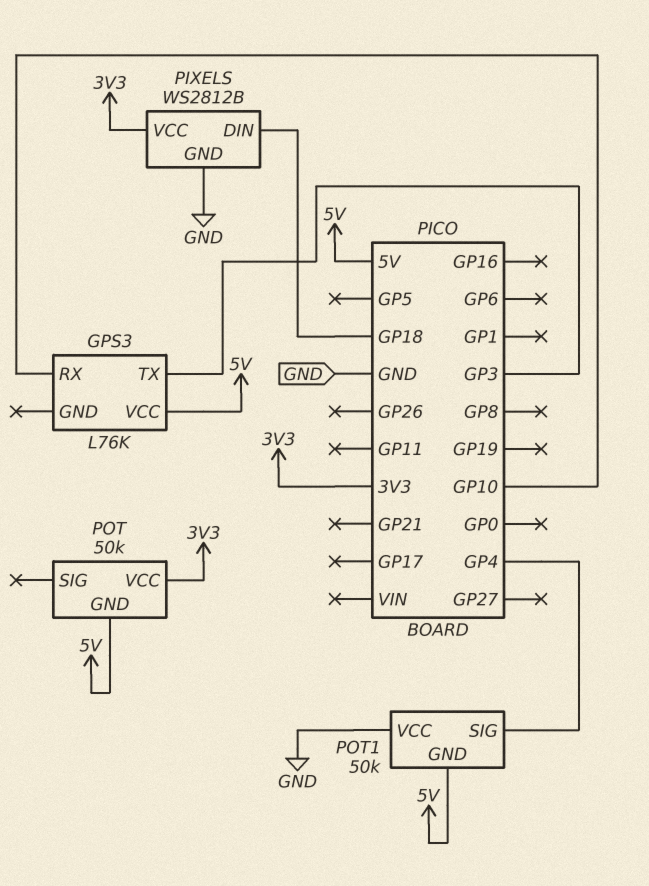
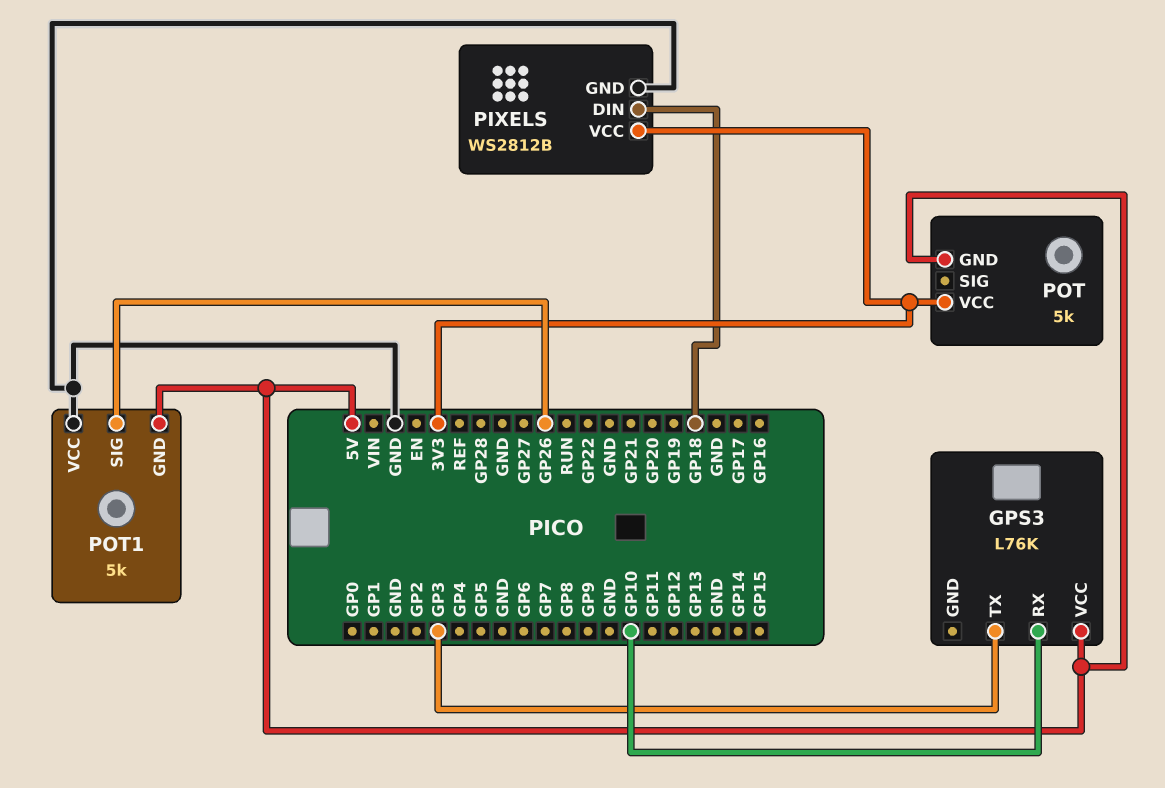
POT: 50k -> 5k
POT1: 50k -> 5k
POT1 pin SIG: GP4 -> GP26

